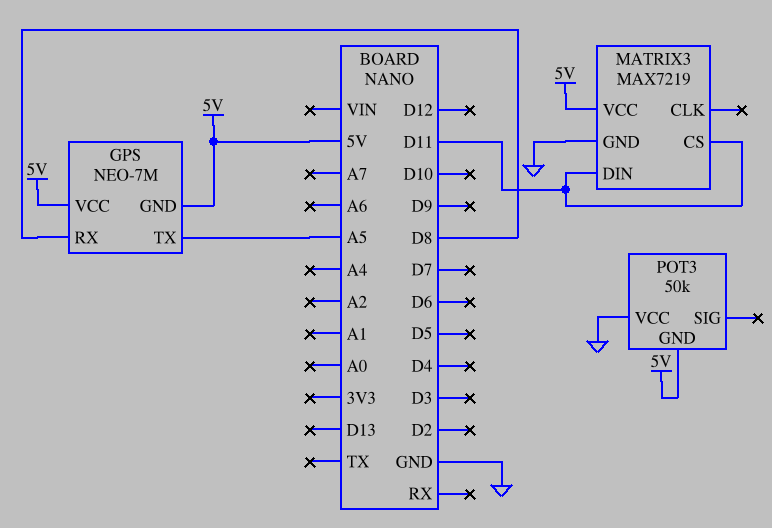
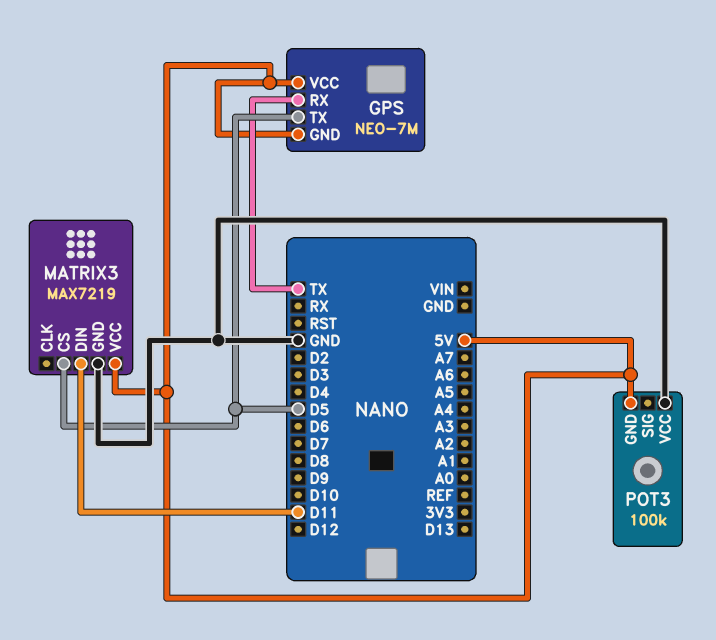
GPS pin RX: D8 -> TX
GPS pin TX: A5 -> D5
MATRIX3 pin CS: D11 -> D5
POT3: 50k -> 100k

